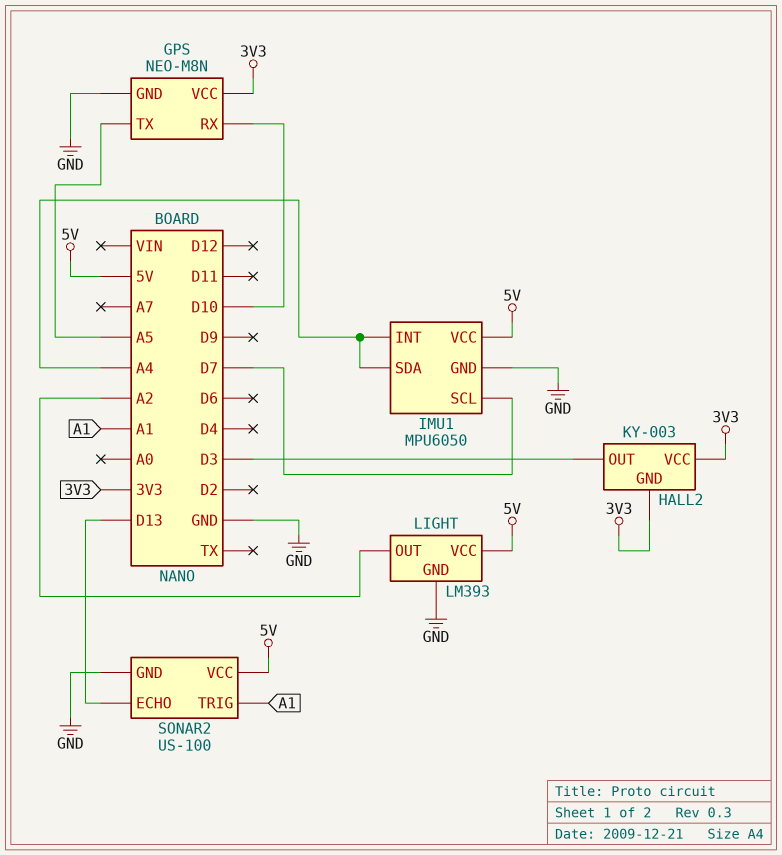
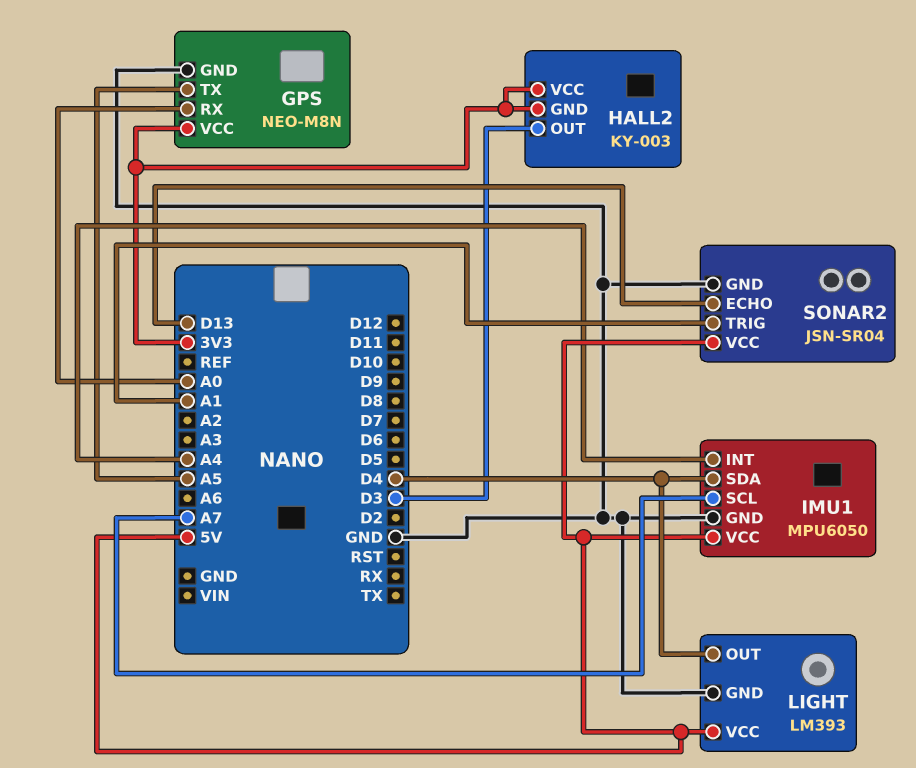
GPS pin RX: D10 -> A0
IMU1 pin SCL: D7 -> A7
IMU1 pin SDA: A4 -> D4
LIGHT pin OUT: A2 -> D4
SONAR2: US-100 -> JSN-SR04

